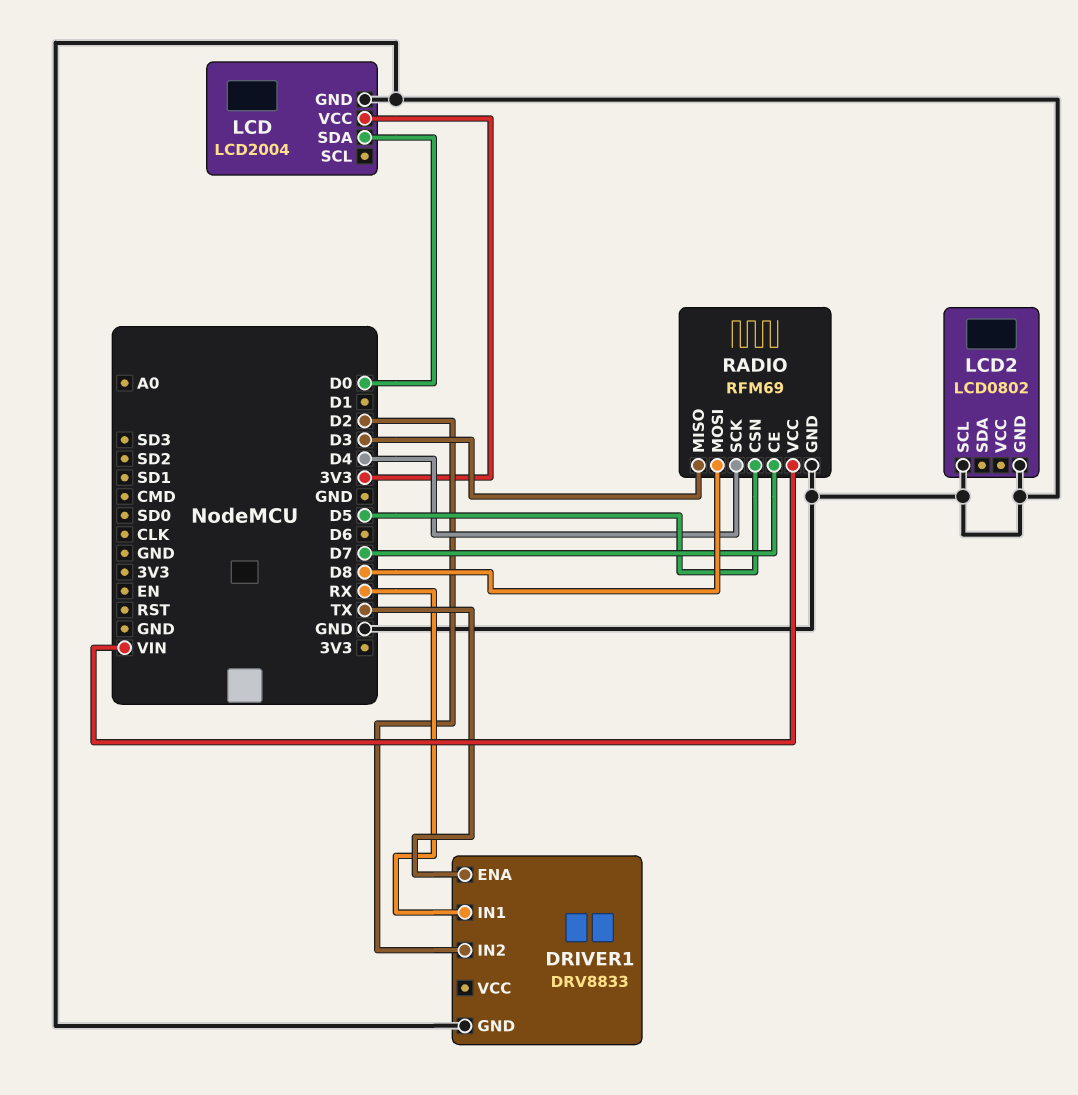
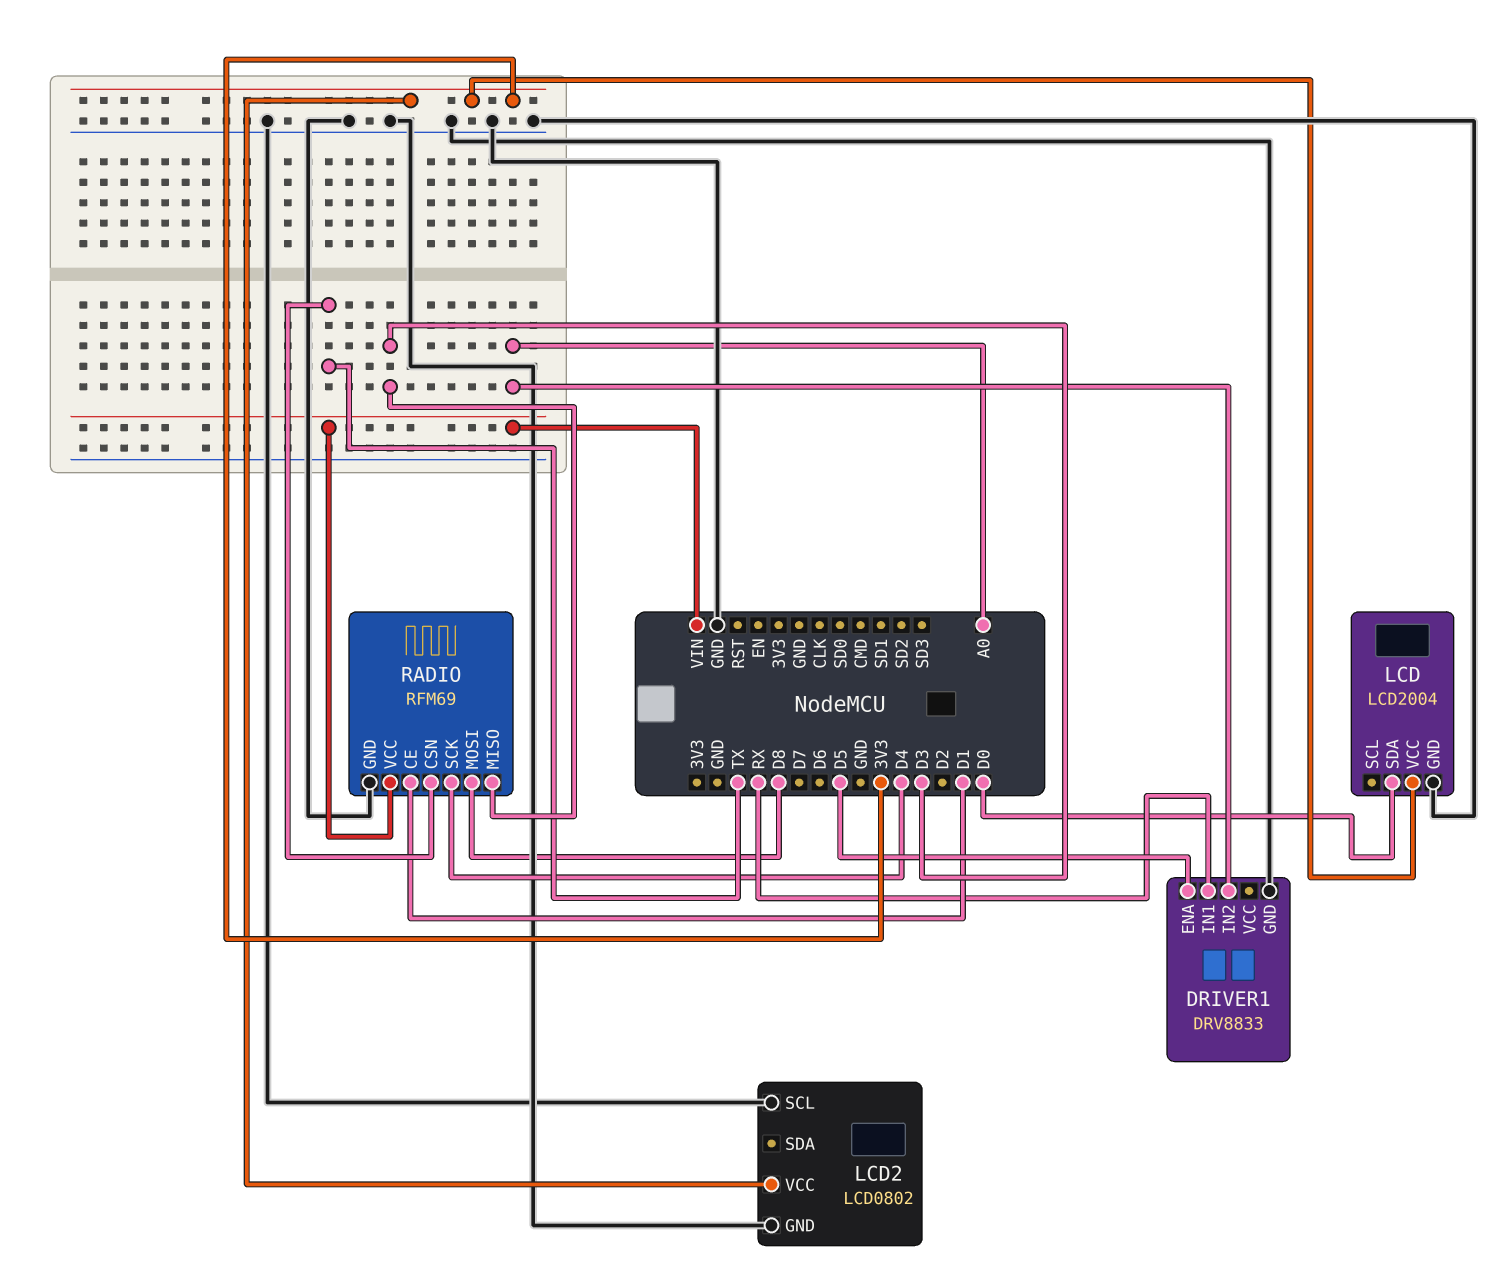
DRIVER1 pin ENA: TX -> D5
DRIVER1 pin IN2: D2 -> A0
LCD2 pin VCC: none -> 3V3
RADIO pin CE: D7 -> D1
RADIO pin CSN: D5 -> TX

